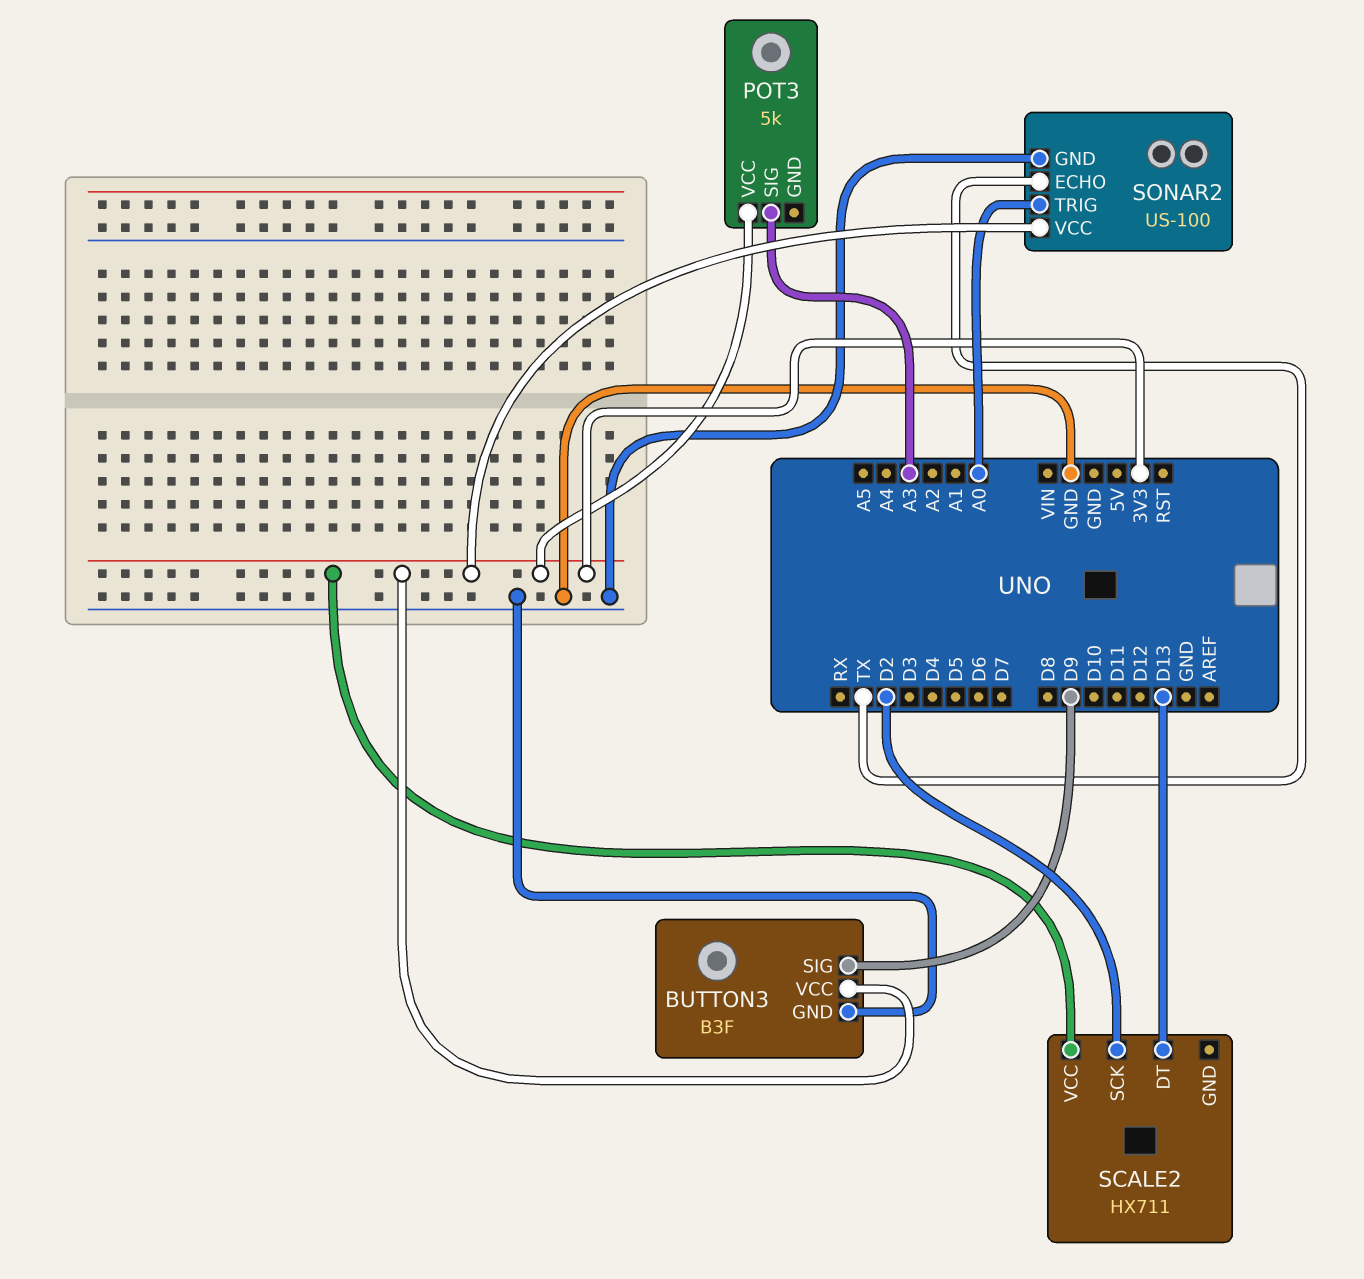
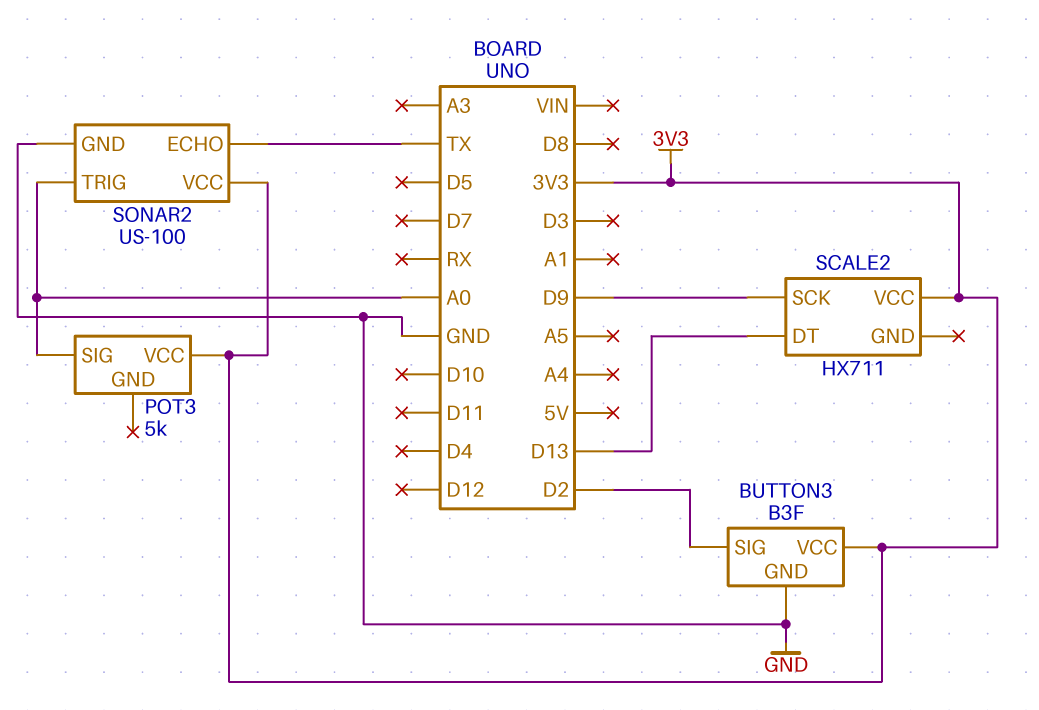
BUTTON3 pin SIG: D9 -> D2
POT3 pin SIG: A3 -> A0
SCALE2 pin SCK: D2 -> D9

